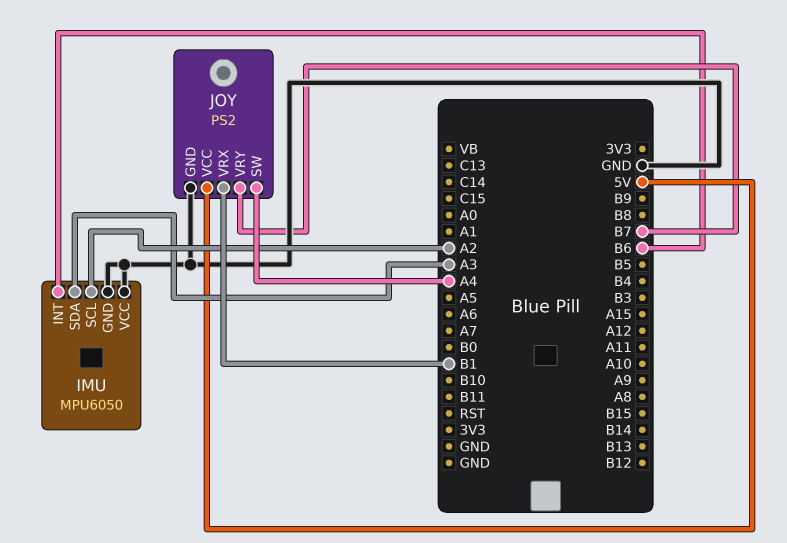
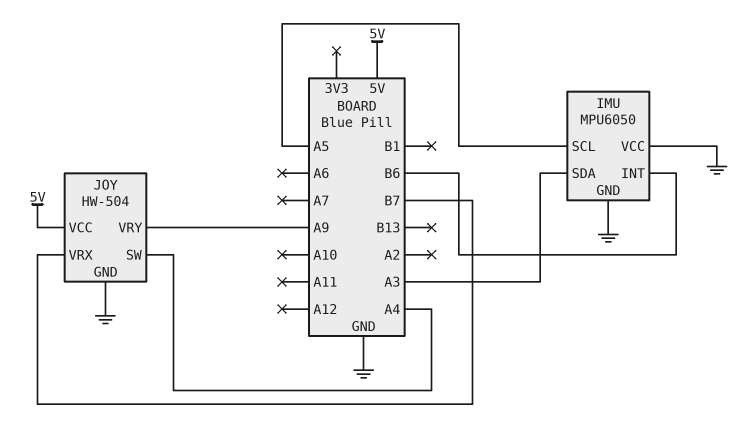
IMU pin SCL: A2 -> A5
JOY: PS2 -> HW-504
JOY pin VRX: B1 -> B7
JOY pin VRY: B7 -> A9

